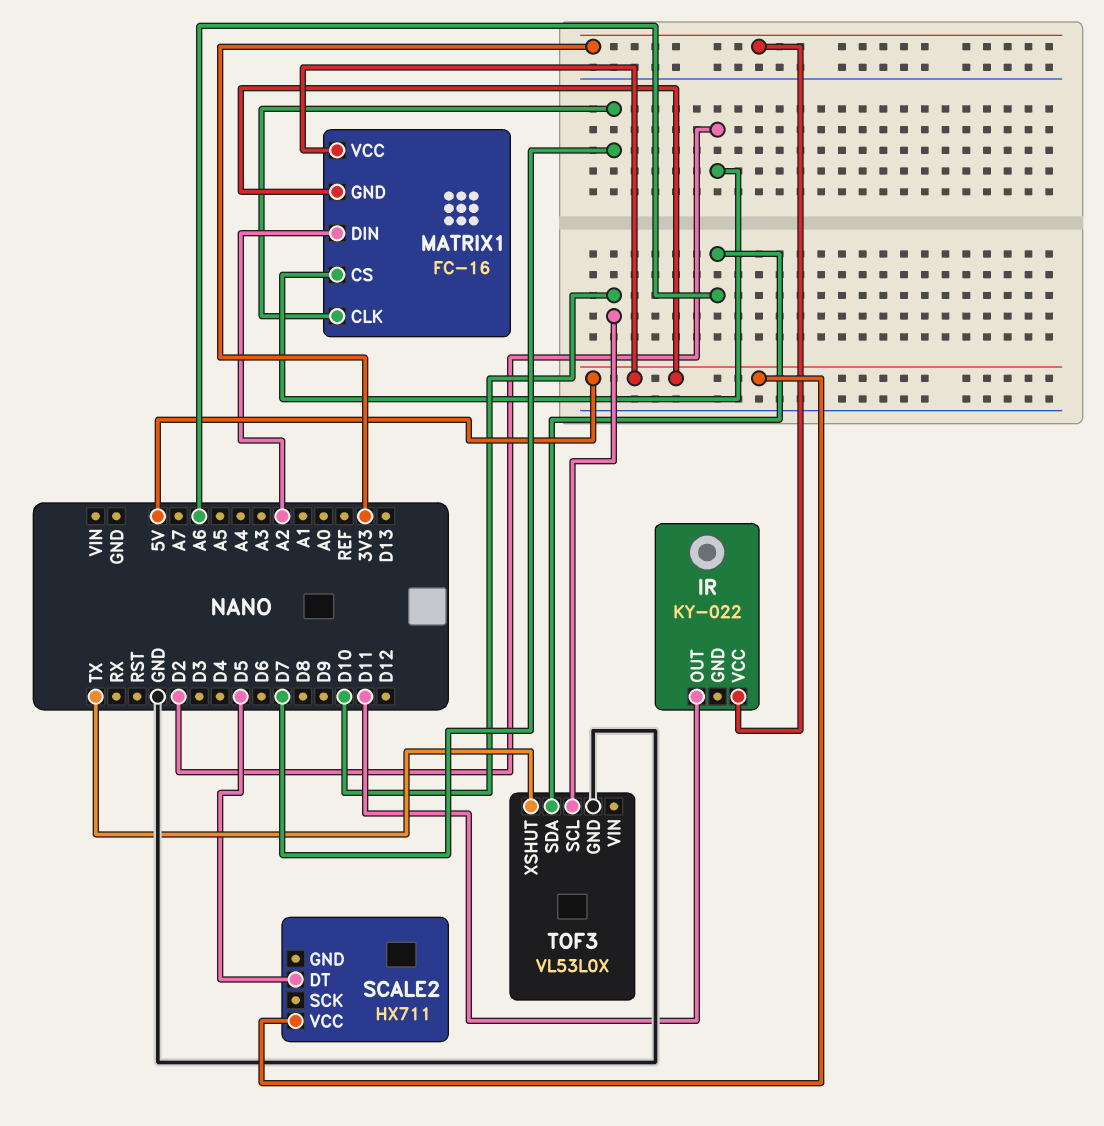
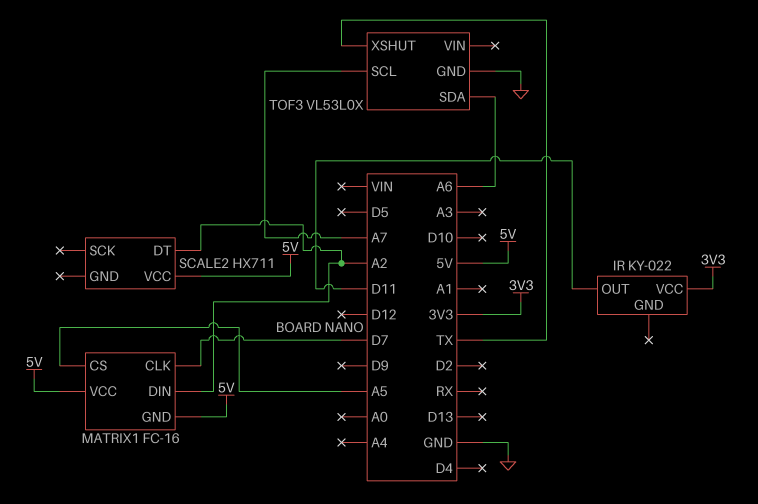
MATRIX1 pin CS: D2 -> A5
SCALE2 pin DT: D5 -> A2
TOF3 pin SCL: D10 -> A7

